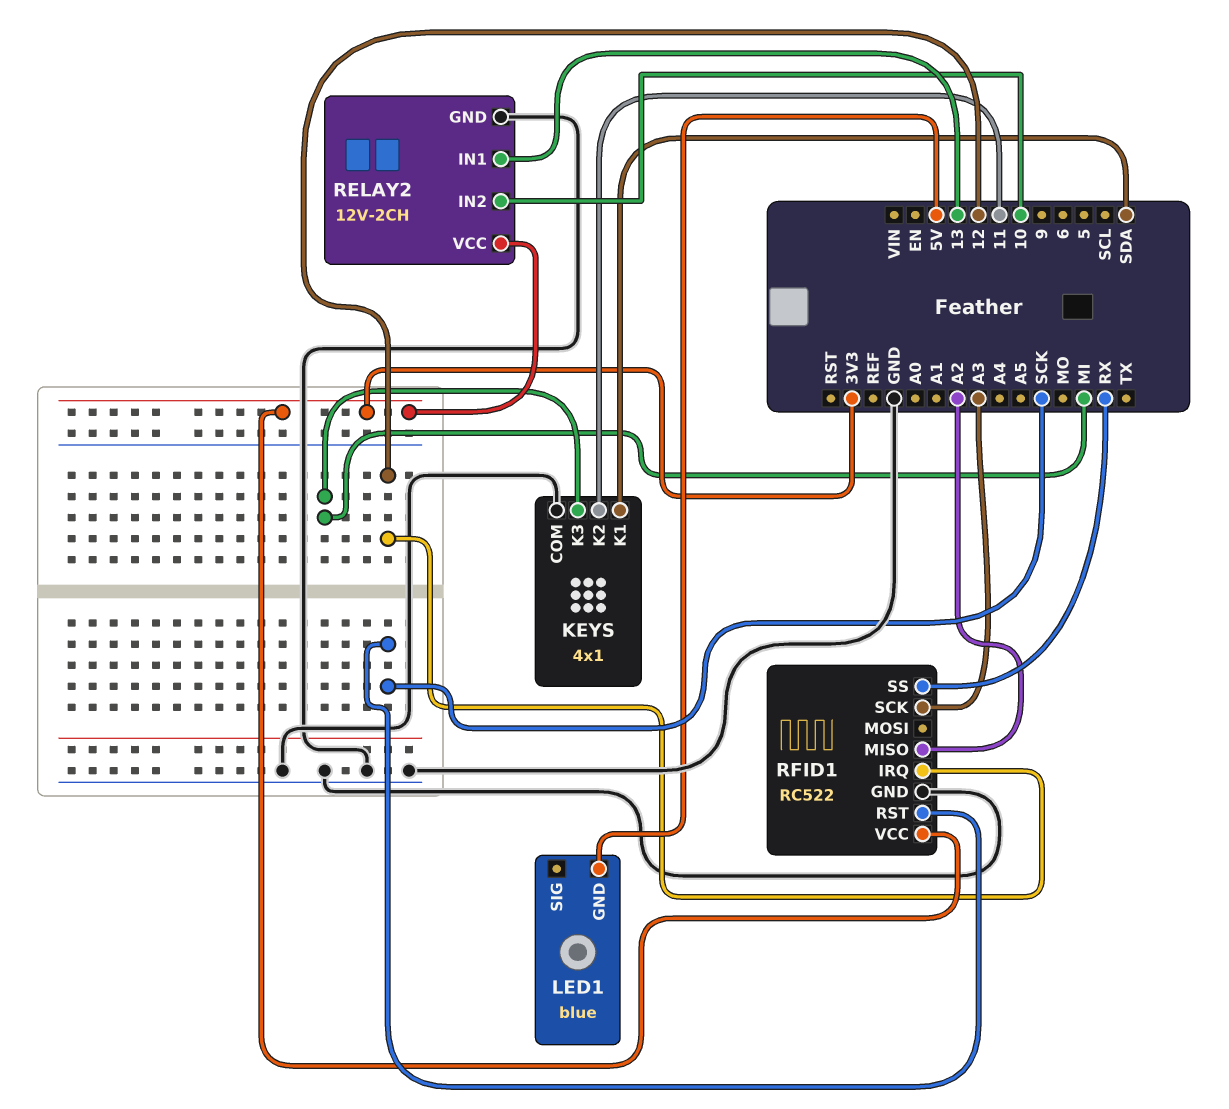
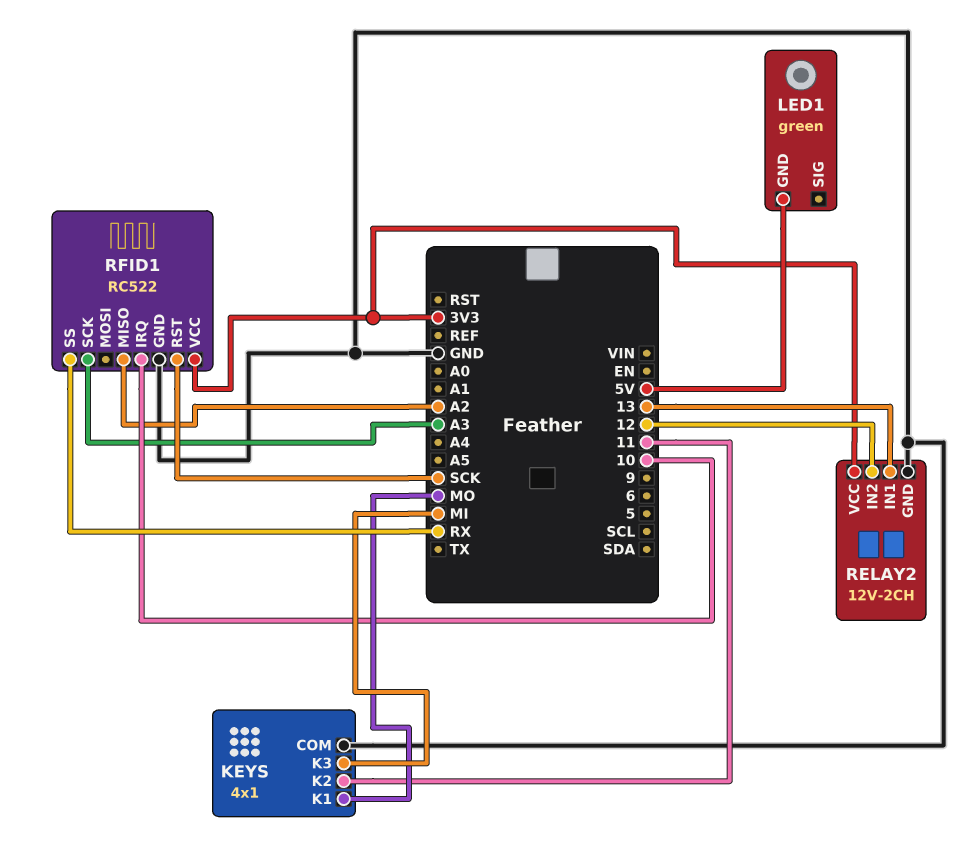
KEYS pin K1: SDA -> MO
LED1: blue -> green
RELAY2 pin IN2: 10 -> 12
RFID1 pin IRQ: 12 -> 10

